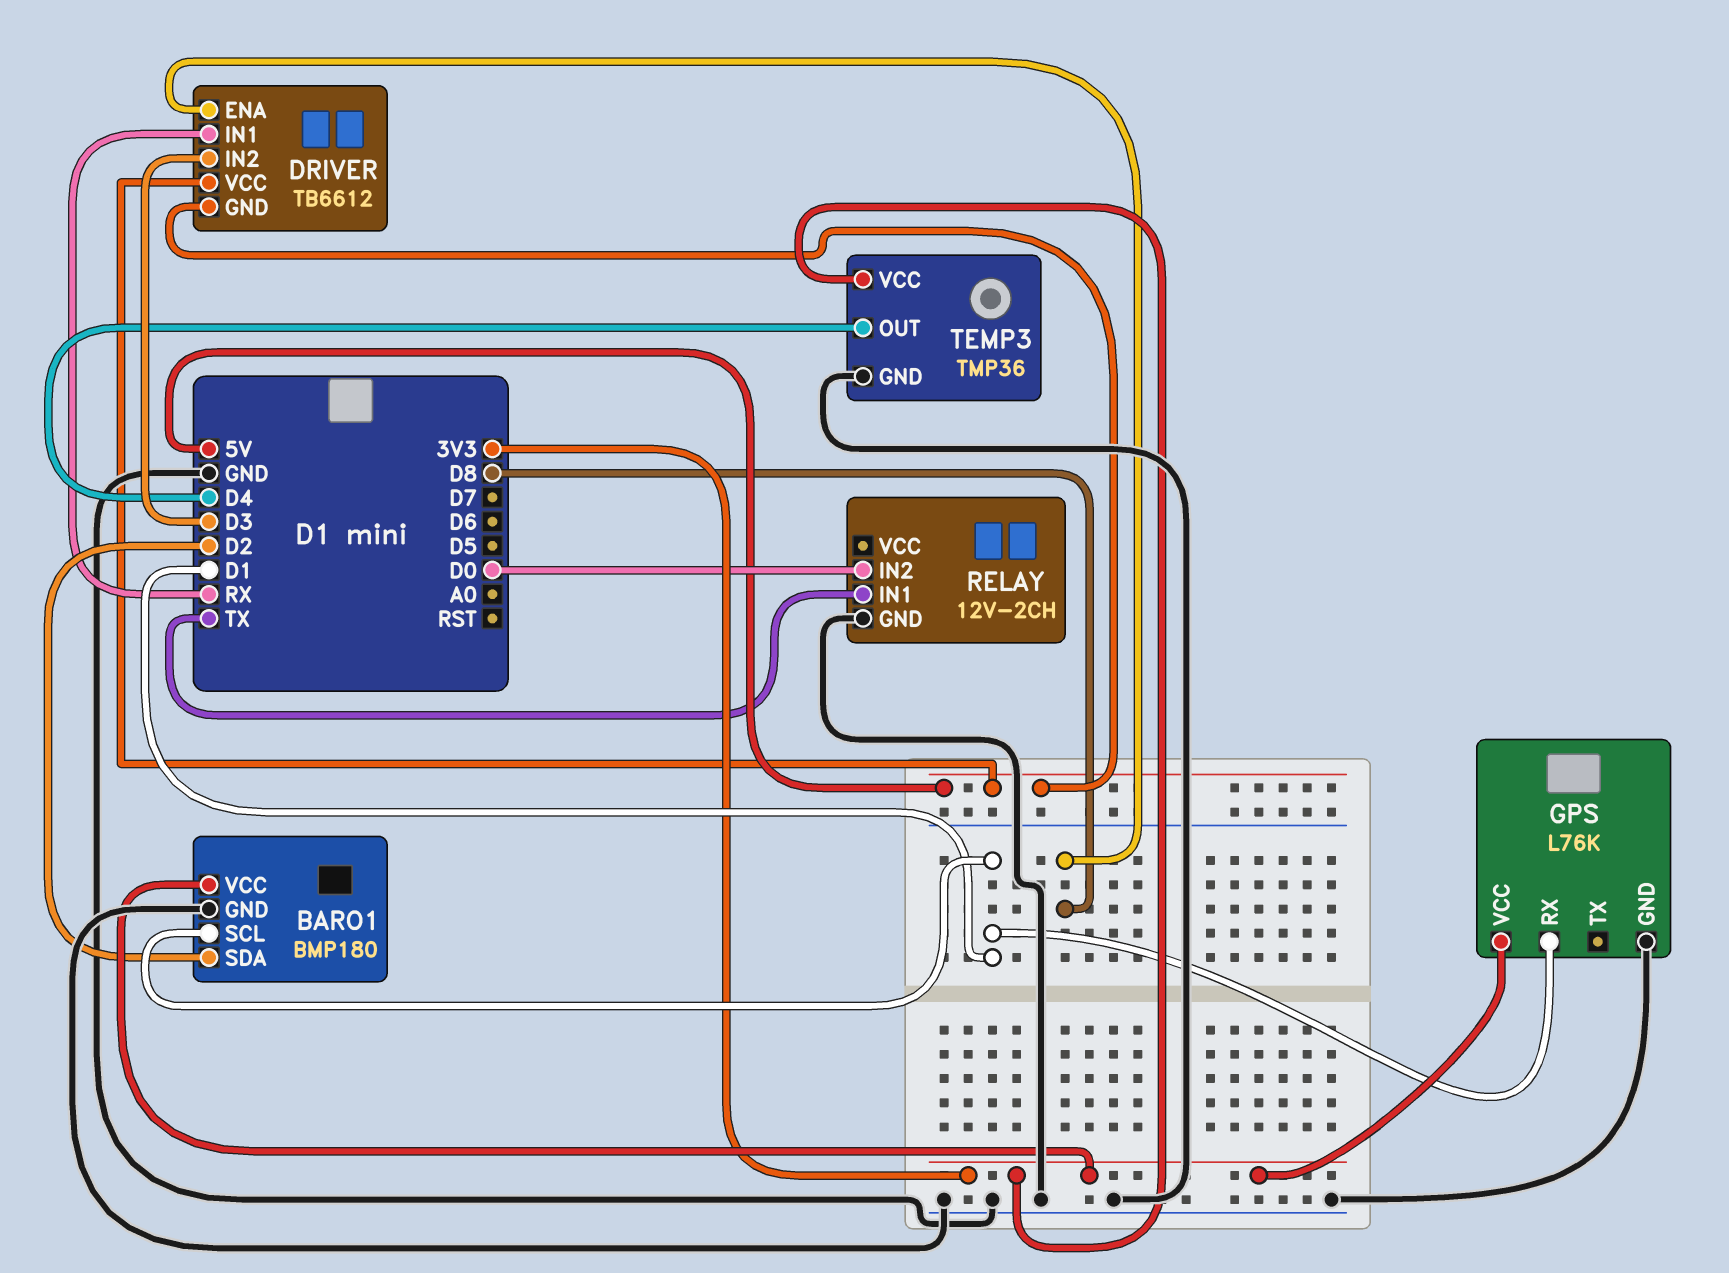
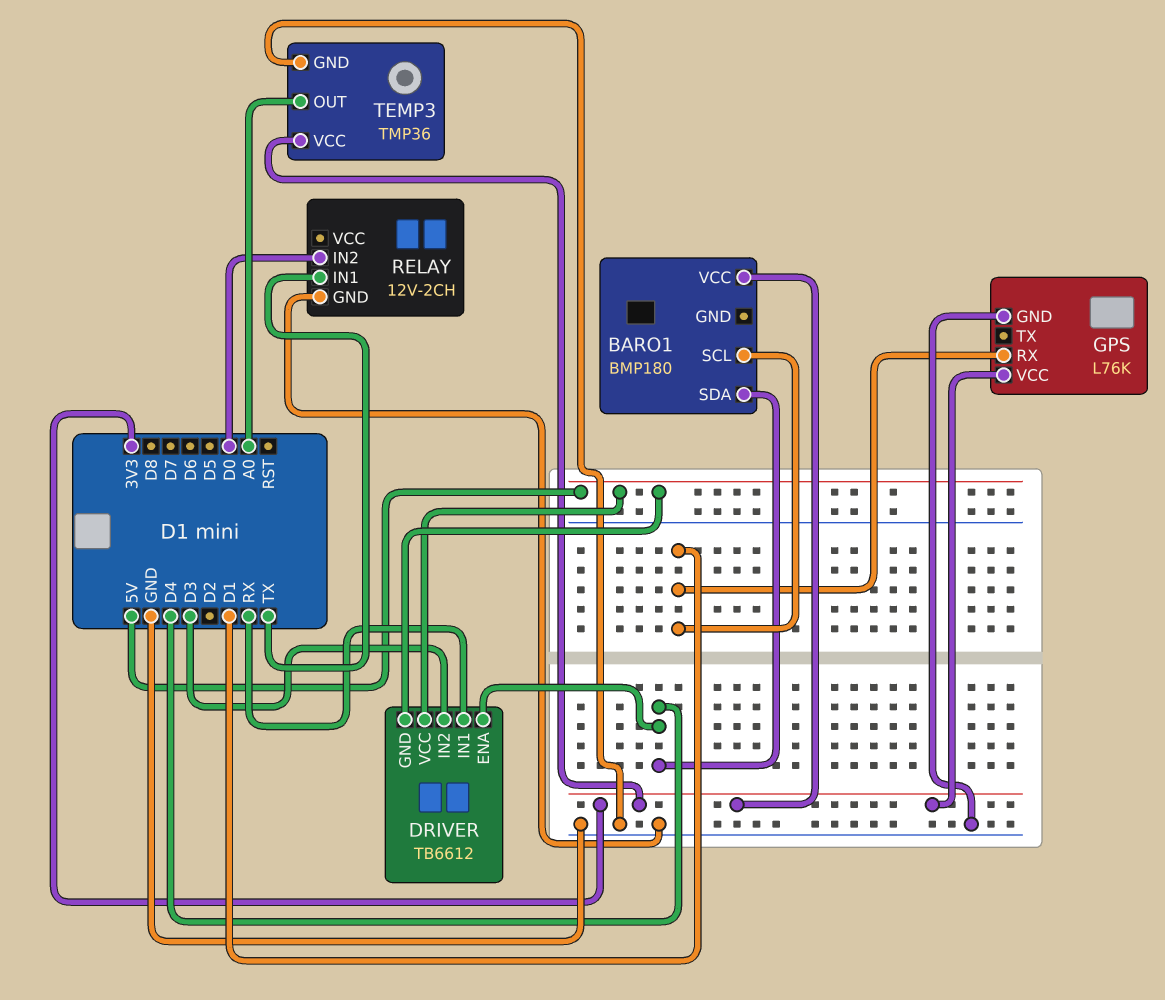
BARO1 pin GND: GND -> none
BARO1 pin SDA: D2 -> D4
DRIVER pin ENA: D8 -> D4
TEMP3 pin OUT: D4 -> A0

